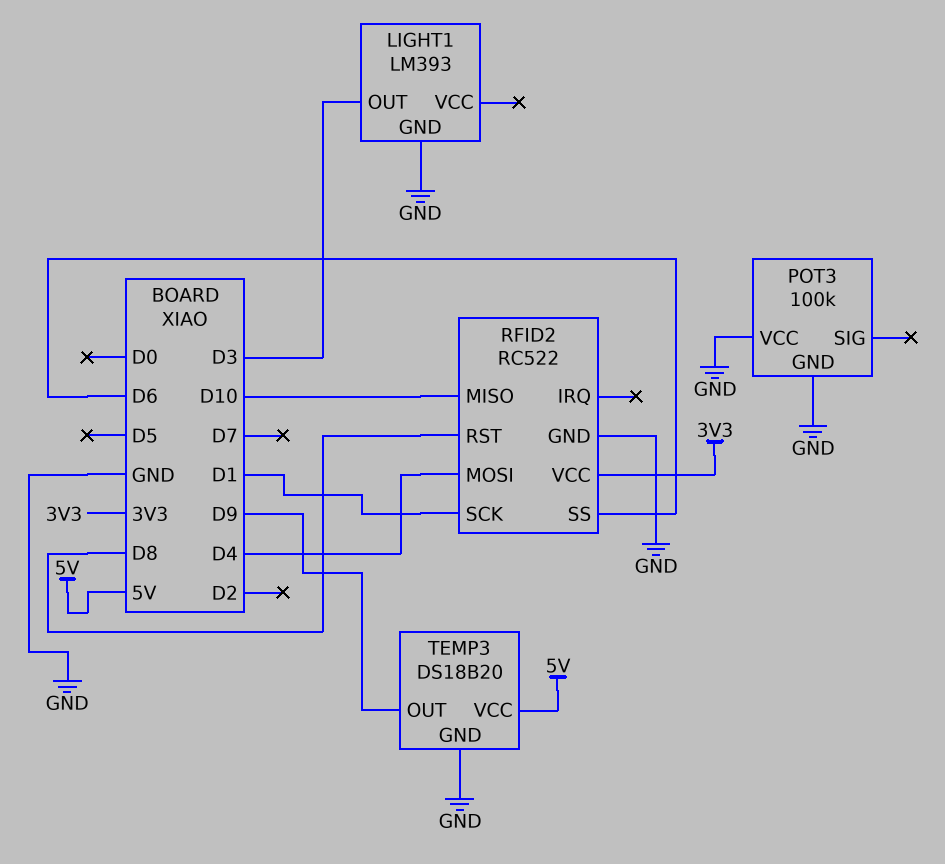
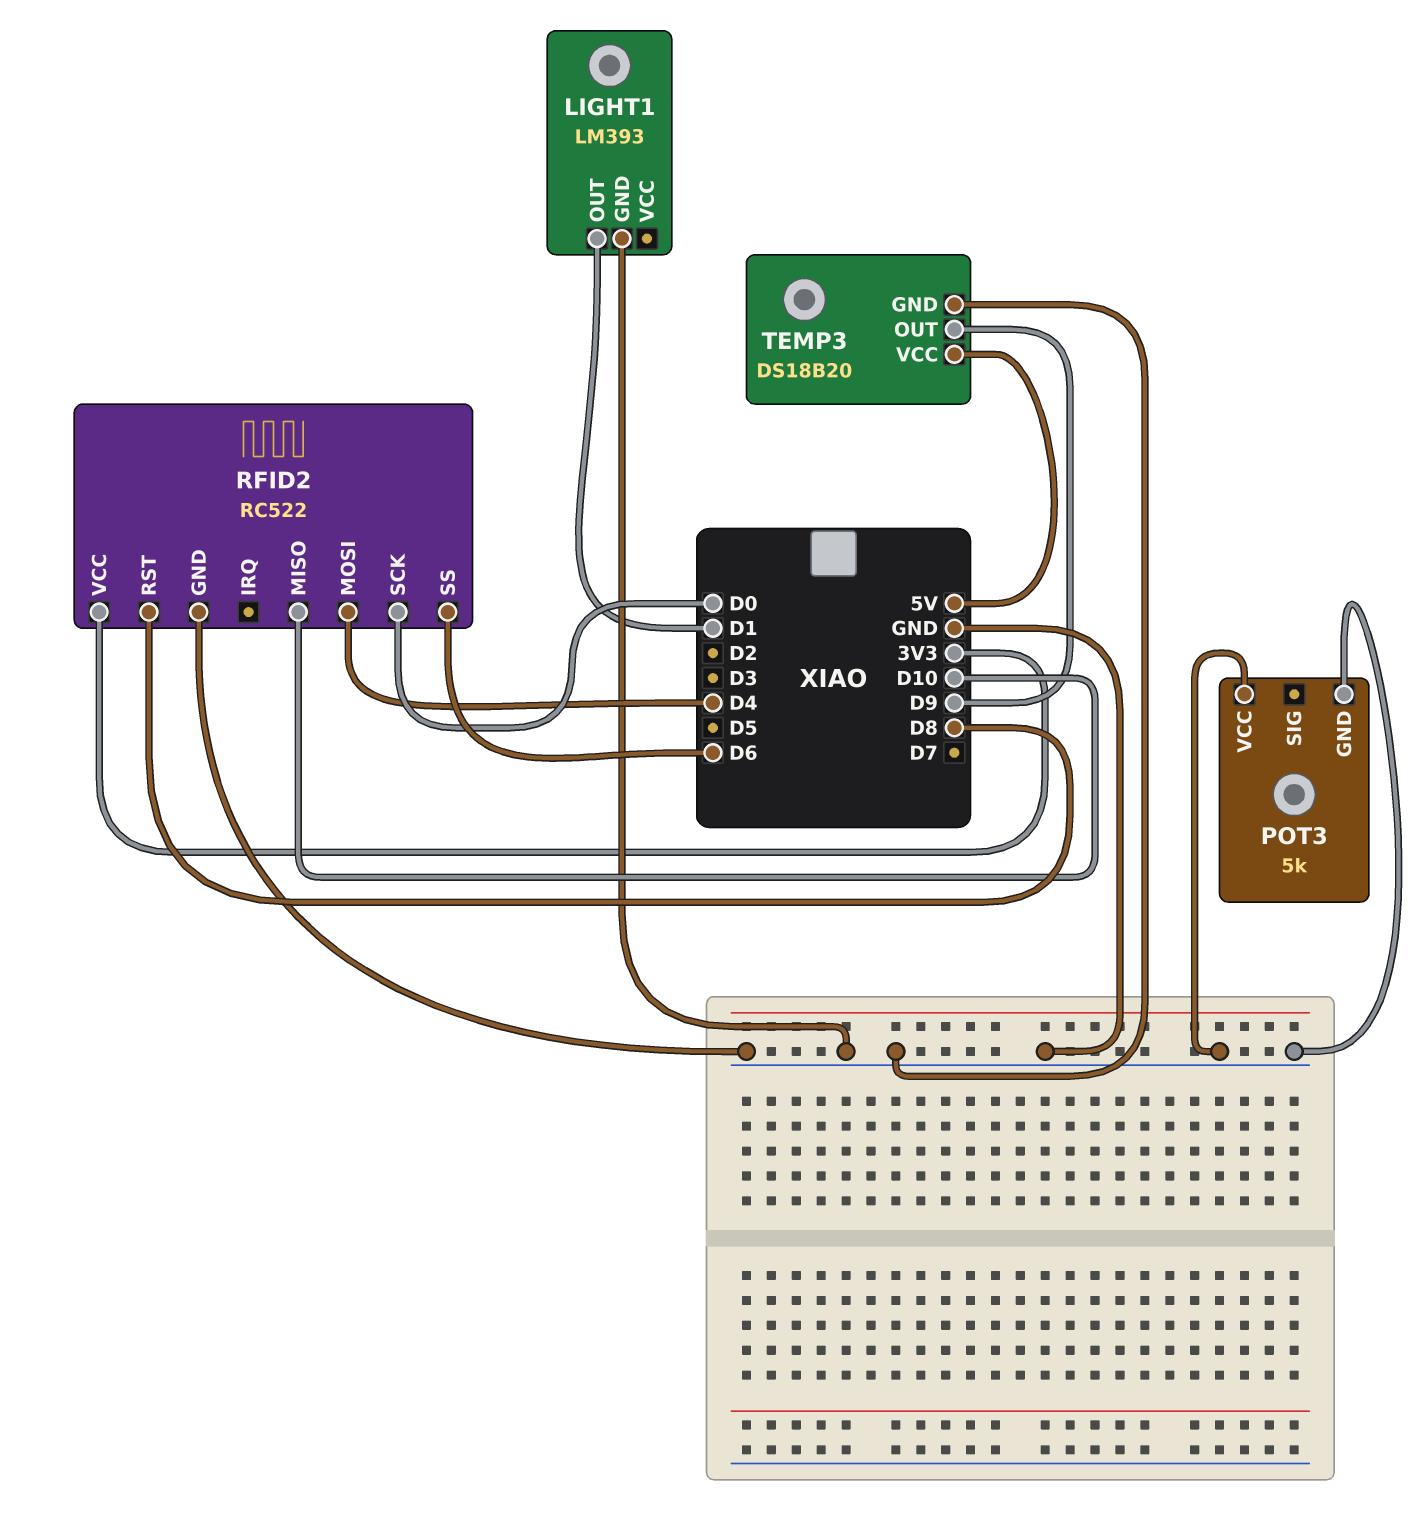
LIGHT1 pin OUT: D3 -> D1
POT3: 100k -> 5k
RFID2 pin SCK: D1 -> D0

